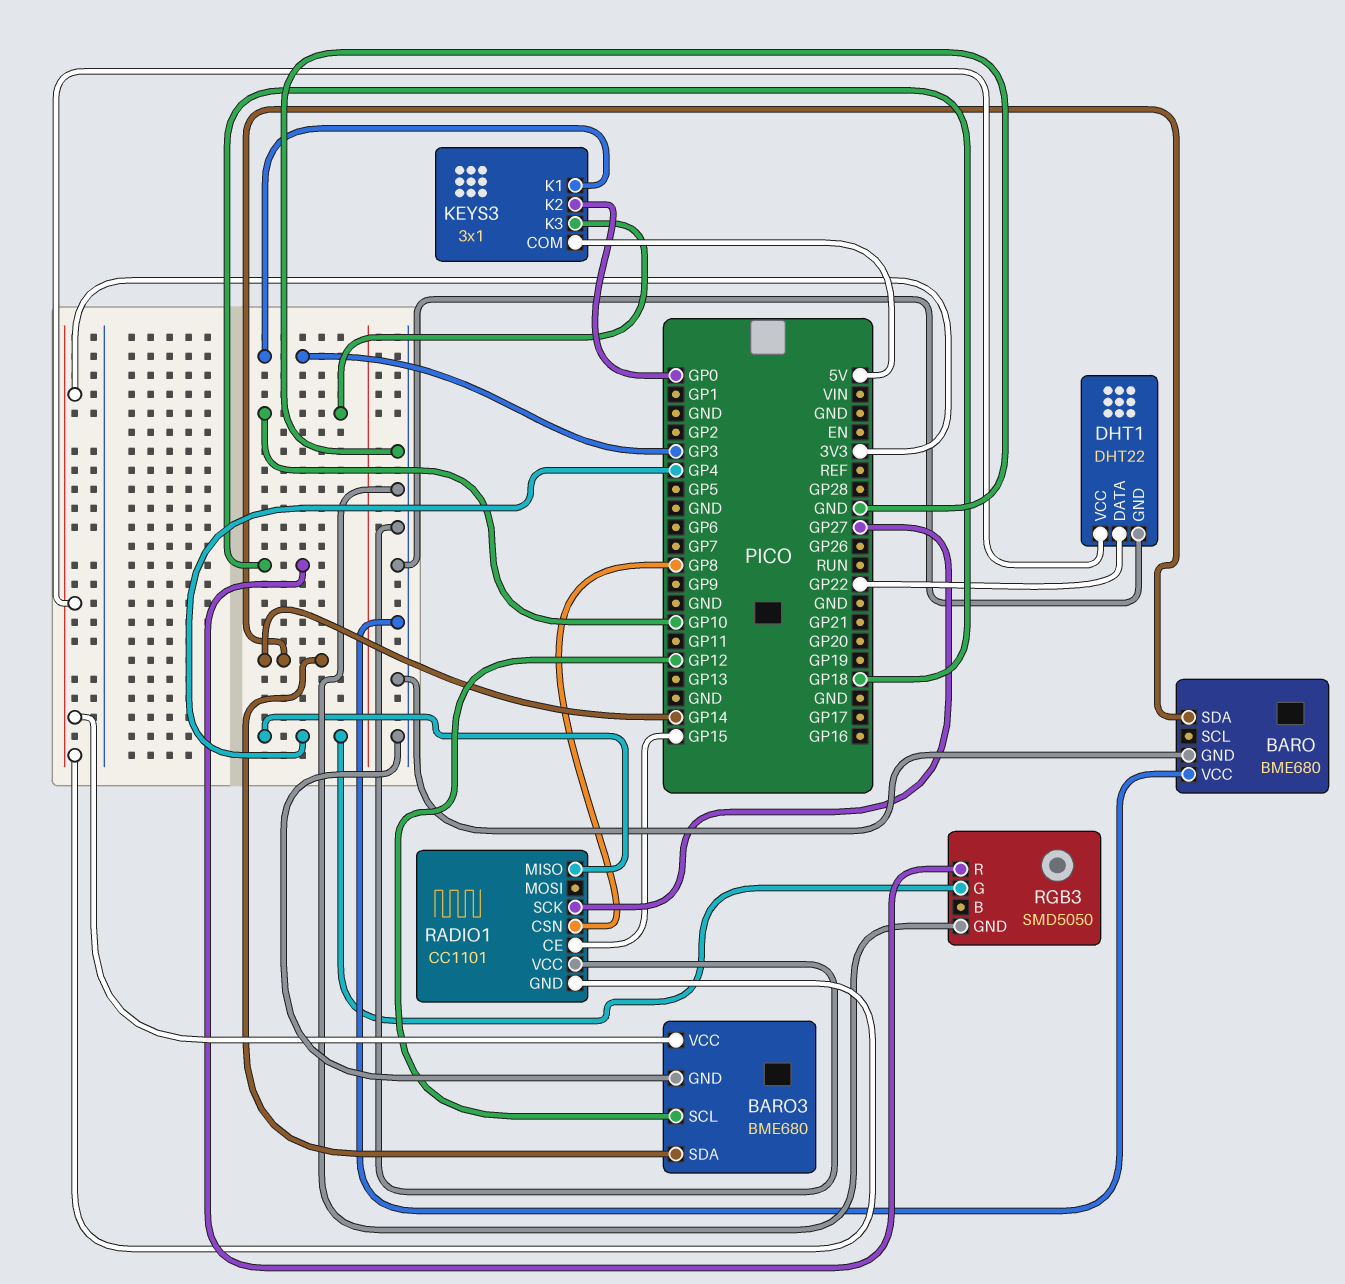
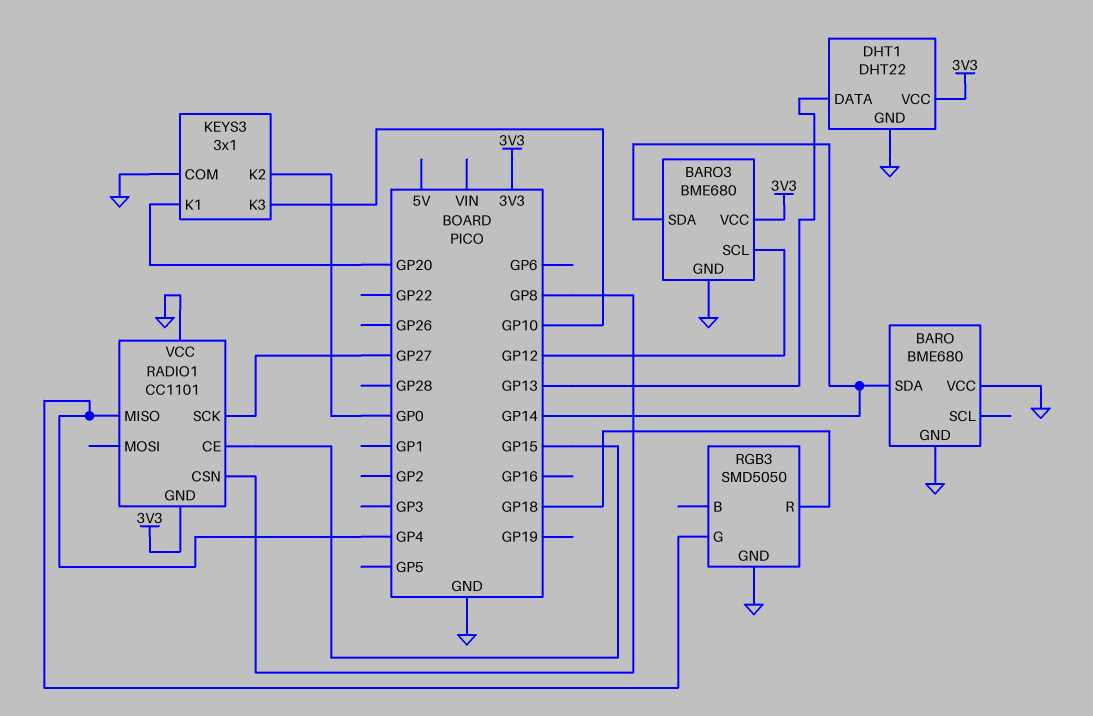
DHT1 pin DATA: GP22 -> GP13
KEYS3 pin COM: 5V -> GND
KEYS3 pin K1: GP3 -> GP20

